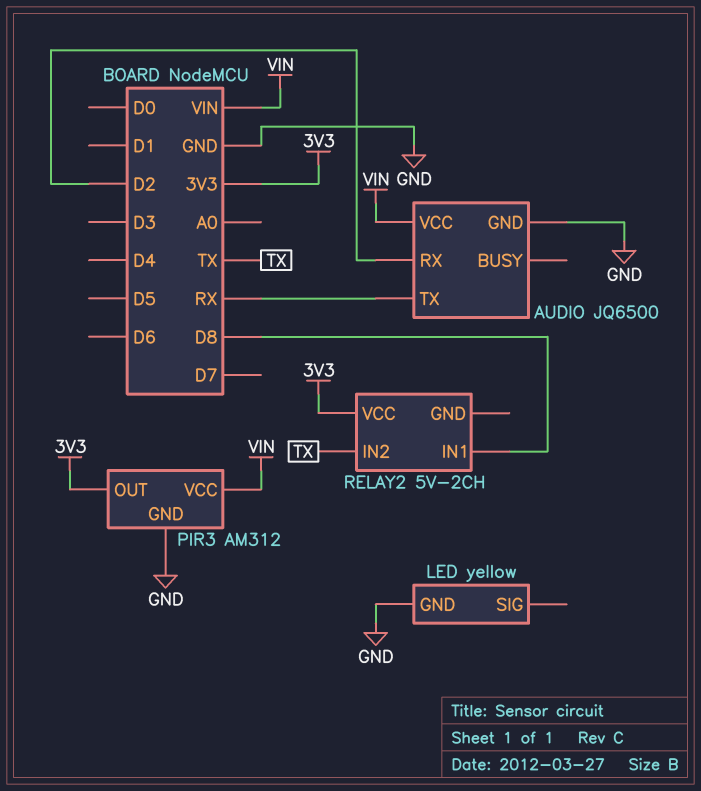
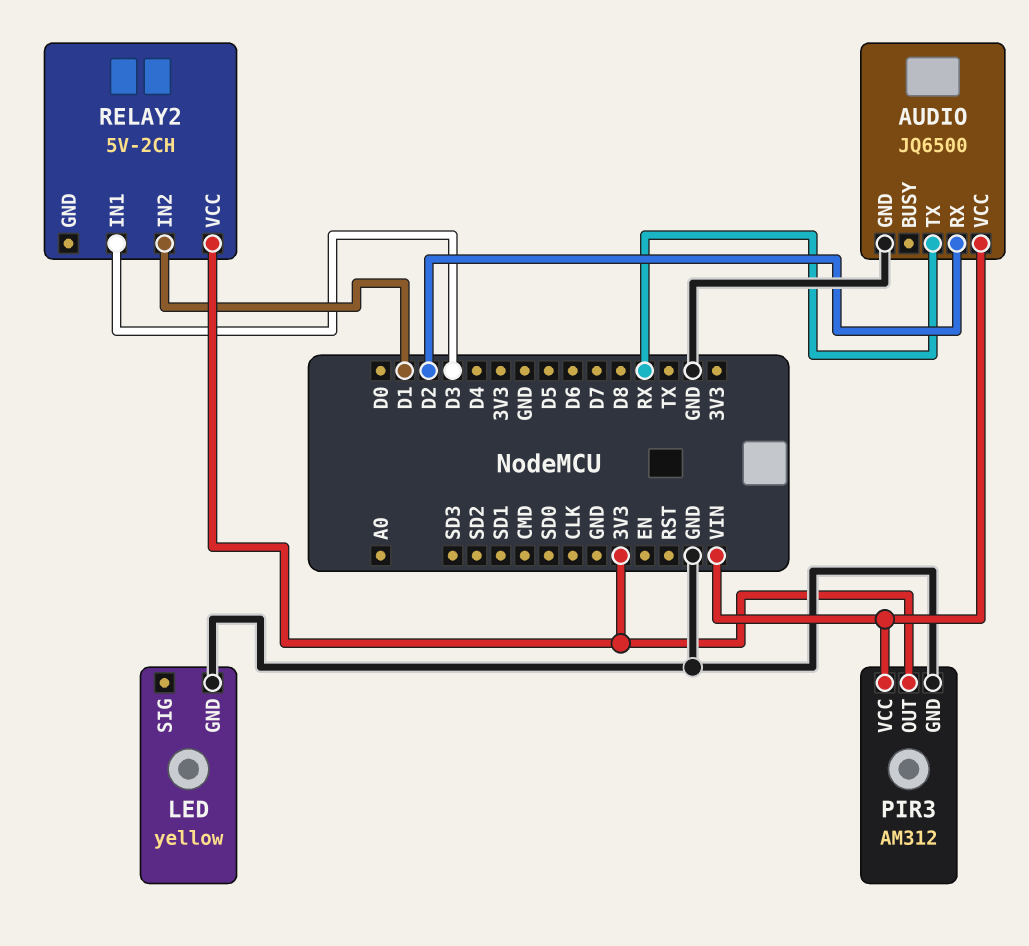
RELAY2 pin IN1: D8 -> D3
RELAY2 pin IN2: TX -> D1

